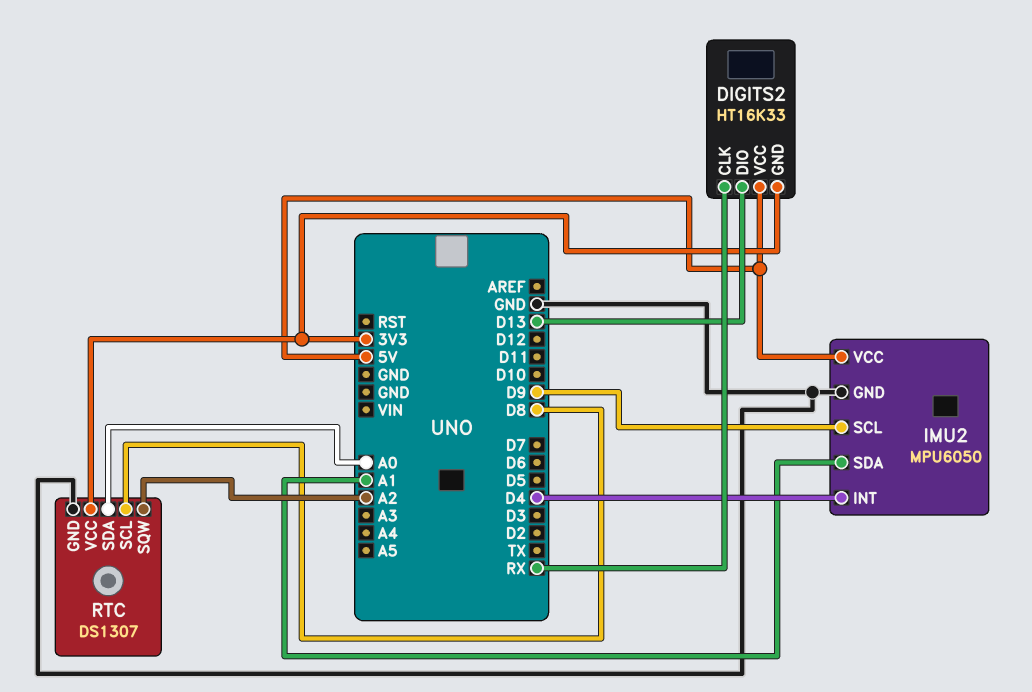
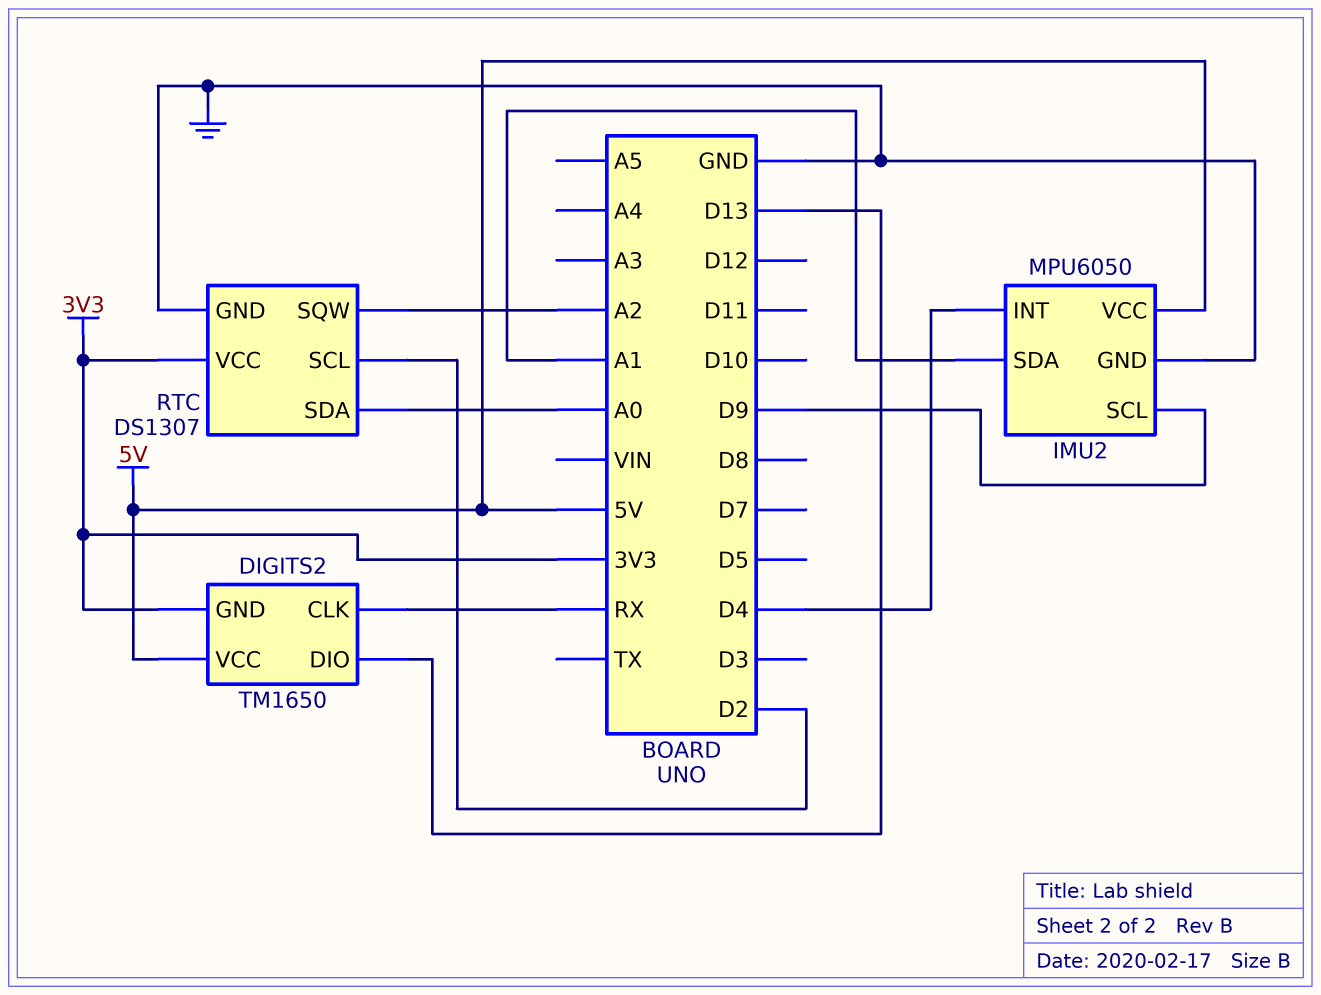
DIGITS2: HT16K33 -> TM1650
RTC pin SCL: D8 -> D2

